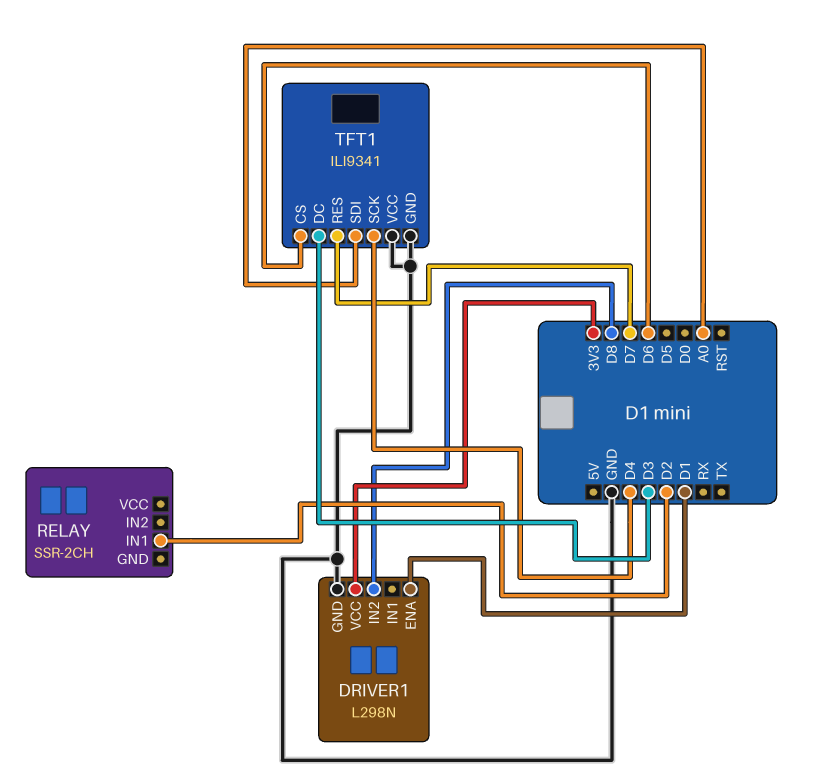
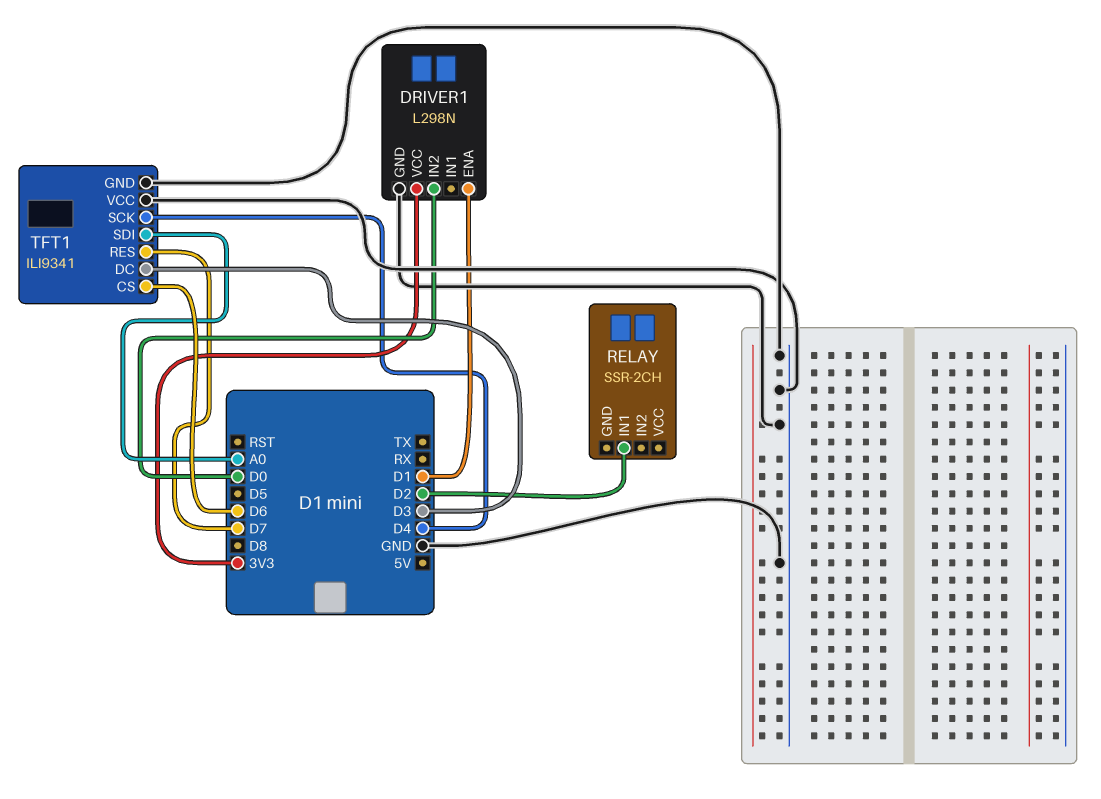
DRIVER1 pin IN2: D8 -> D0

